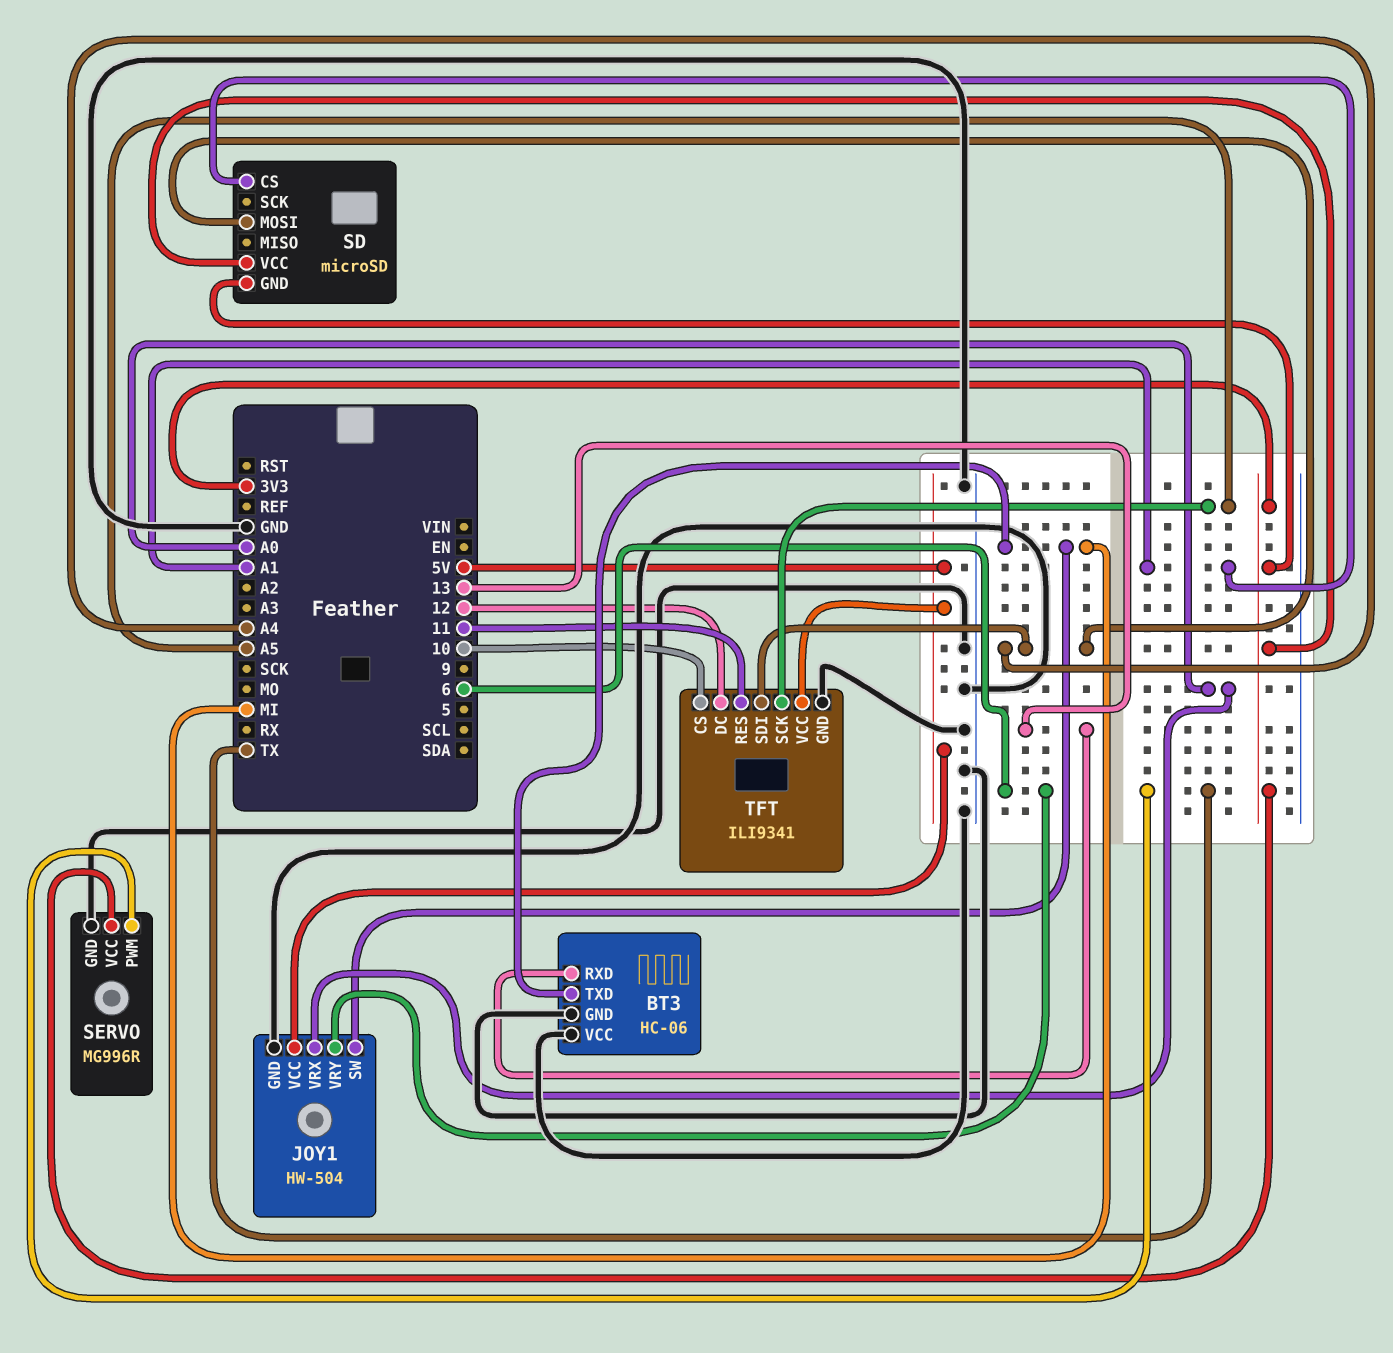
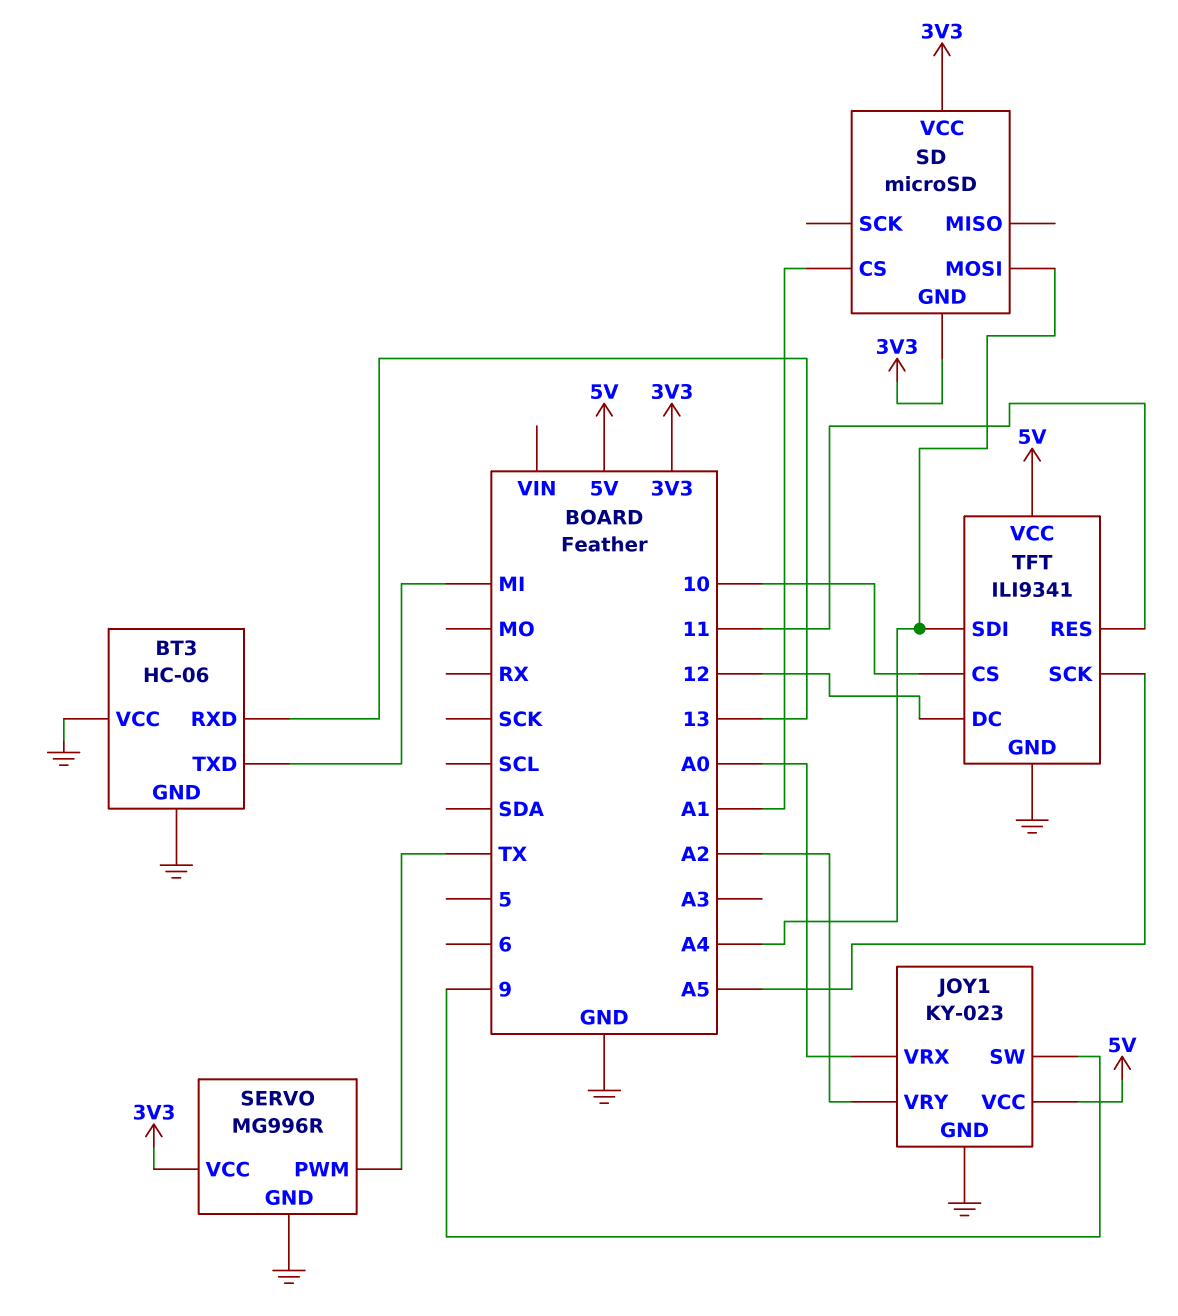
JOY1: HW-504 -> KY-023
JOY1 pin SW: MI -> 9
JOY1 pin VRY: 6 -> A2

